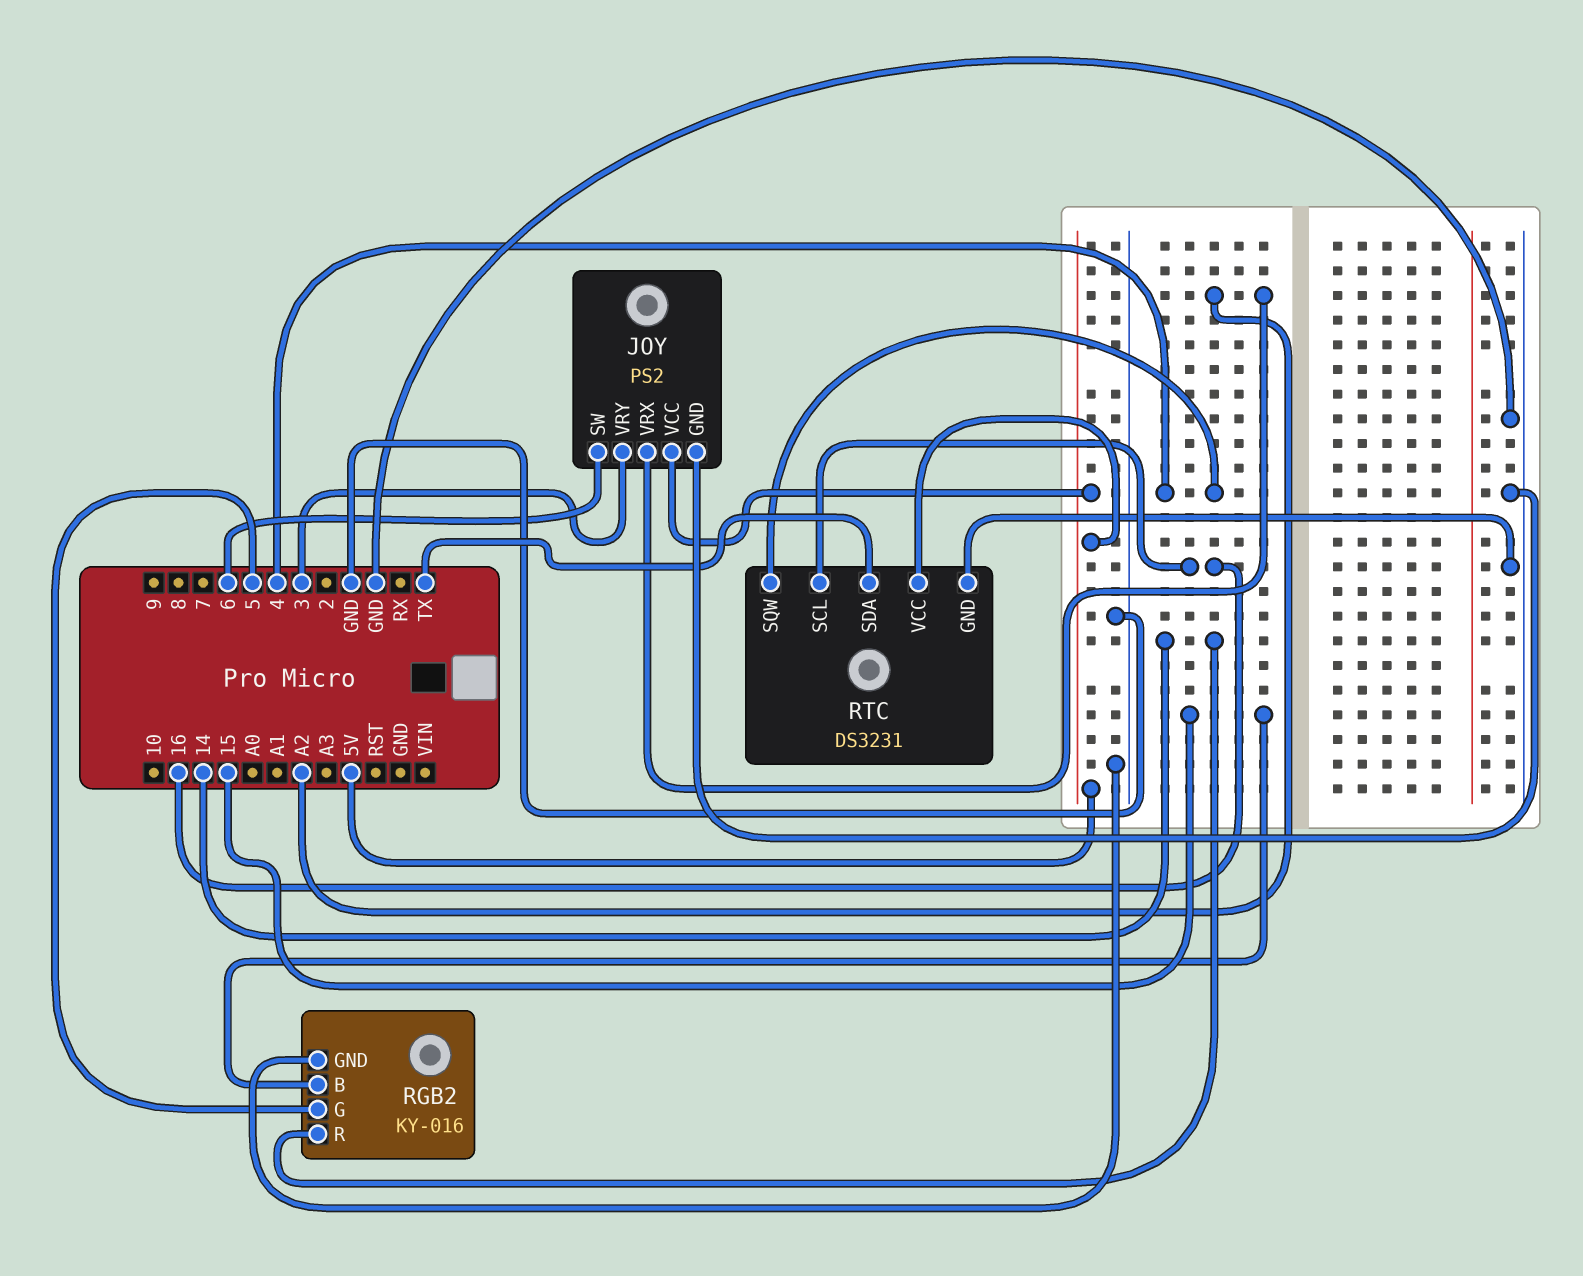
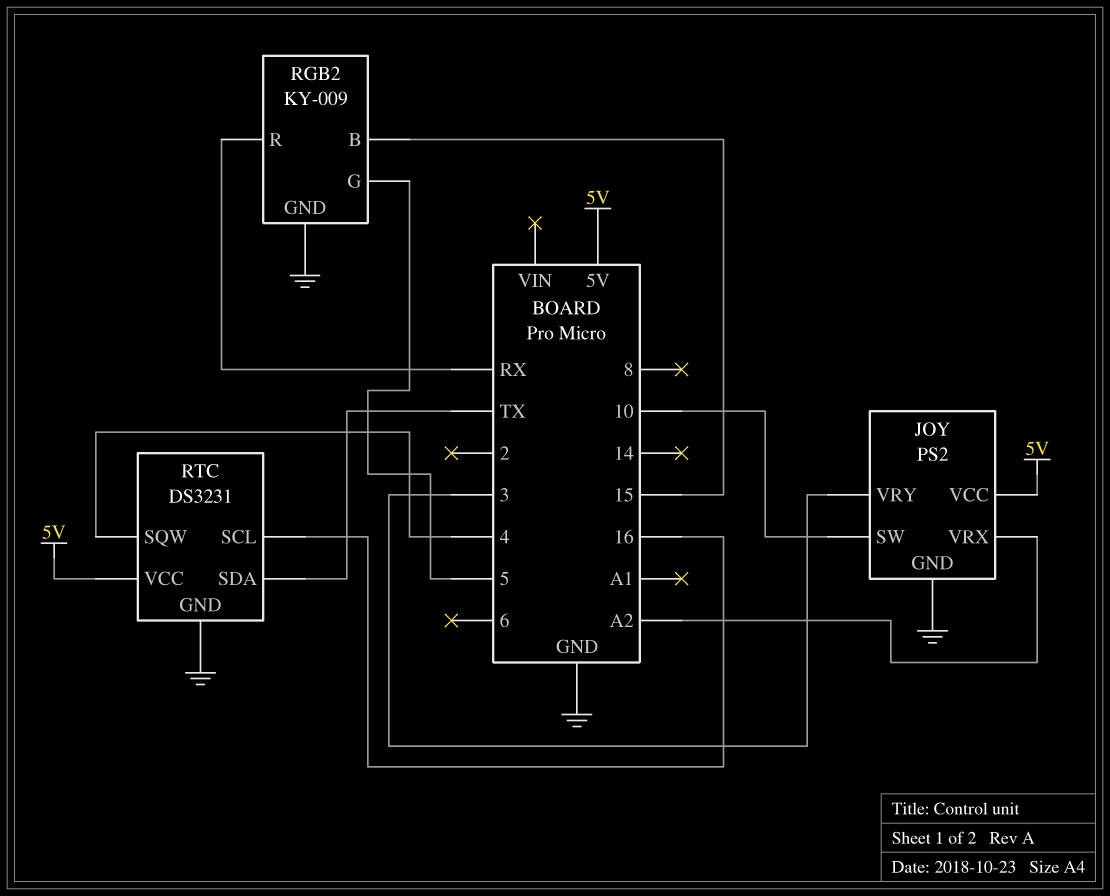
JOY pin SW: 6 -> 10
RGB2: KY-016 -> KY-009
RGB2 pin R: 14 -> RX

